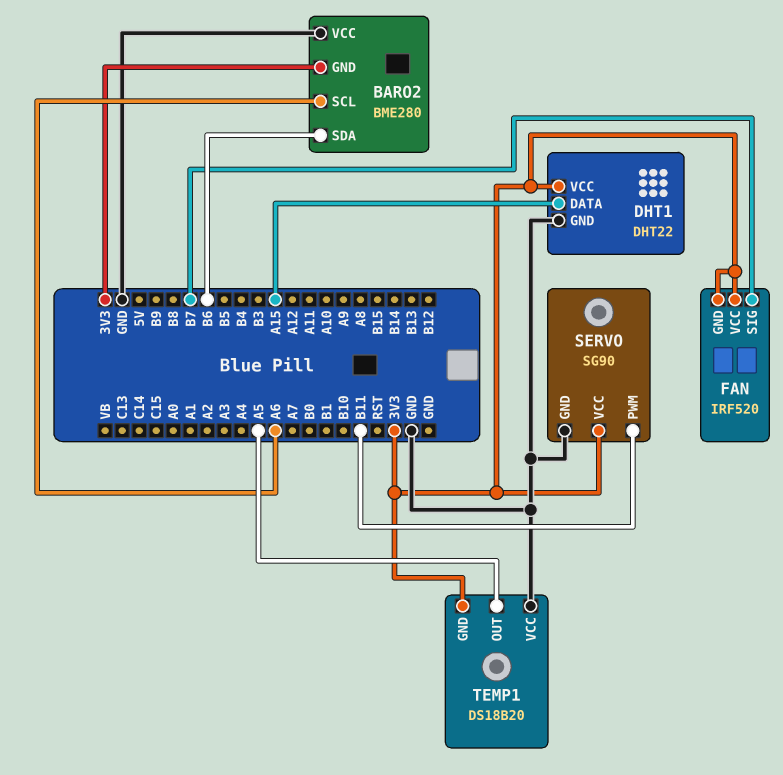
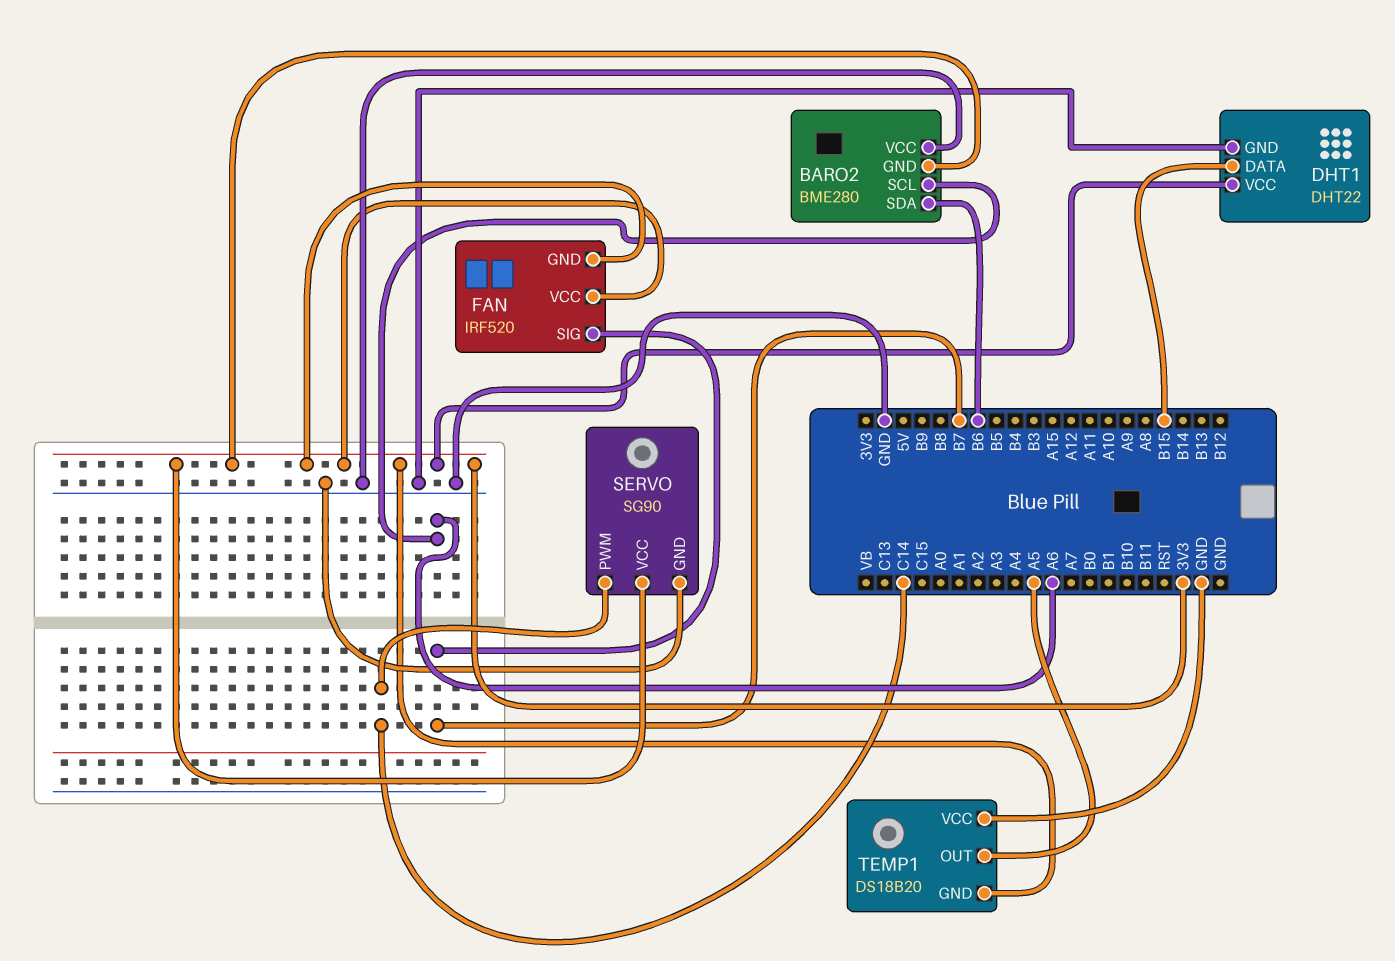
DHT1 pin DATA: A15 -> B15
SERVO pin PWM: B11 -> C14

